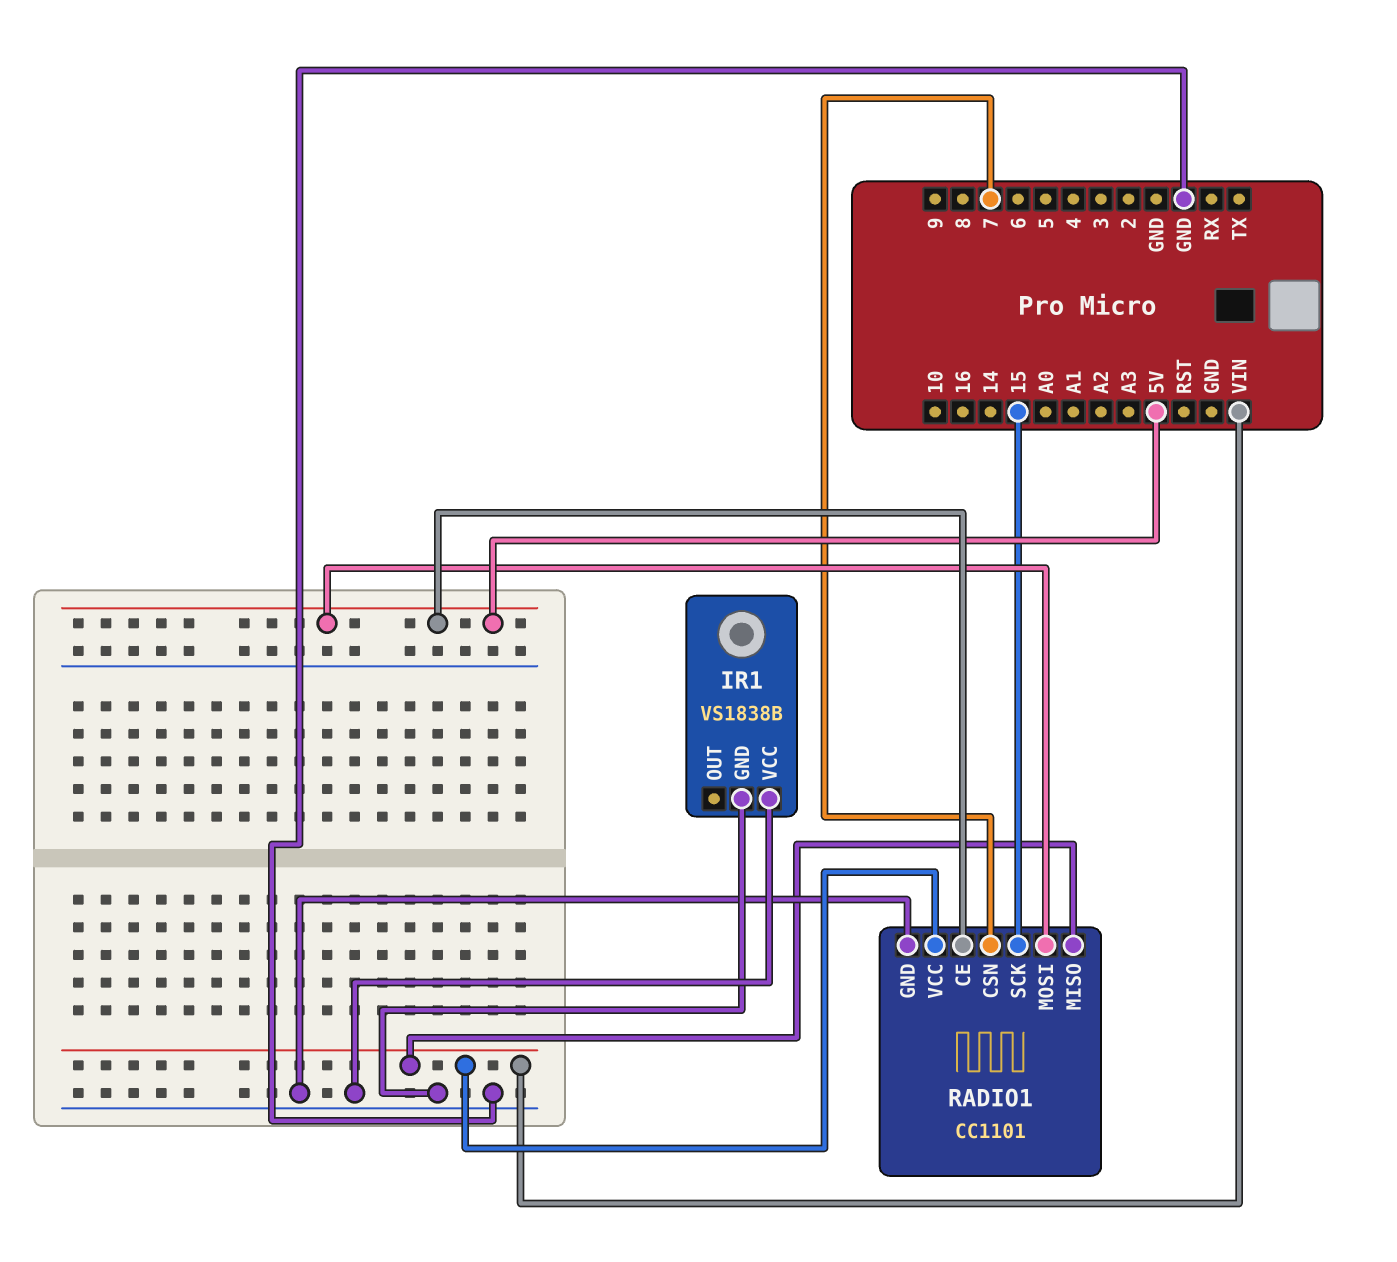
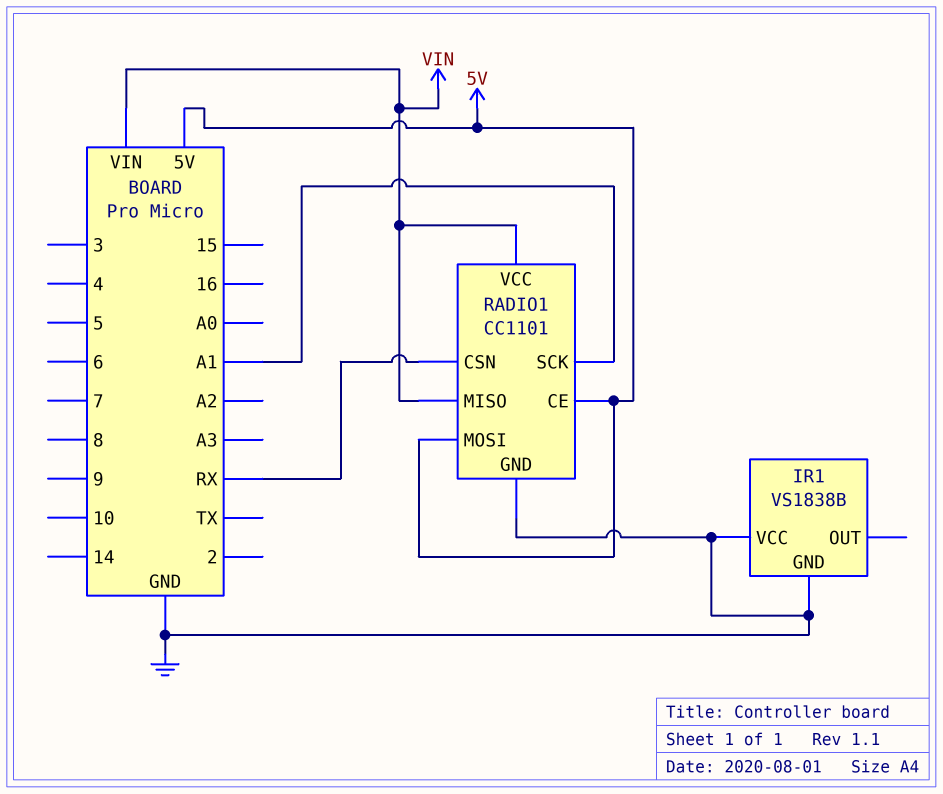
RADIO1 pin CSN: 7 -> RX
RADIO1 pin SCK: 15 -> A1

